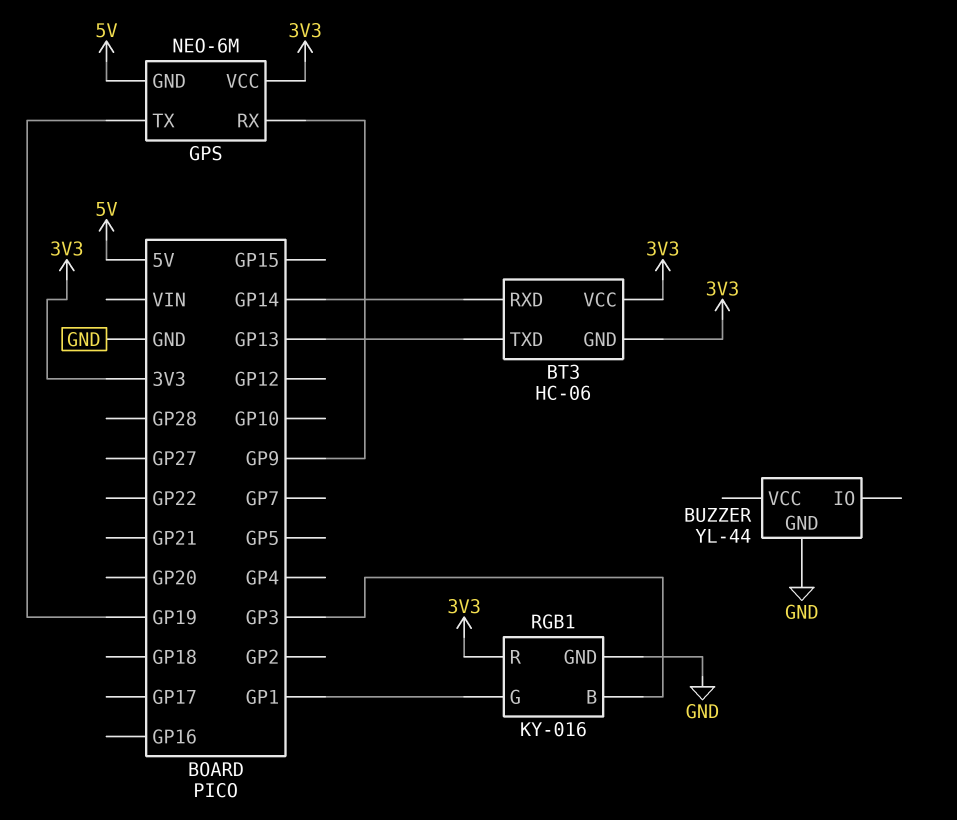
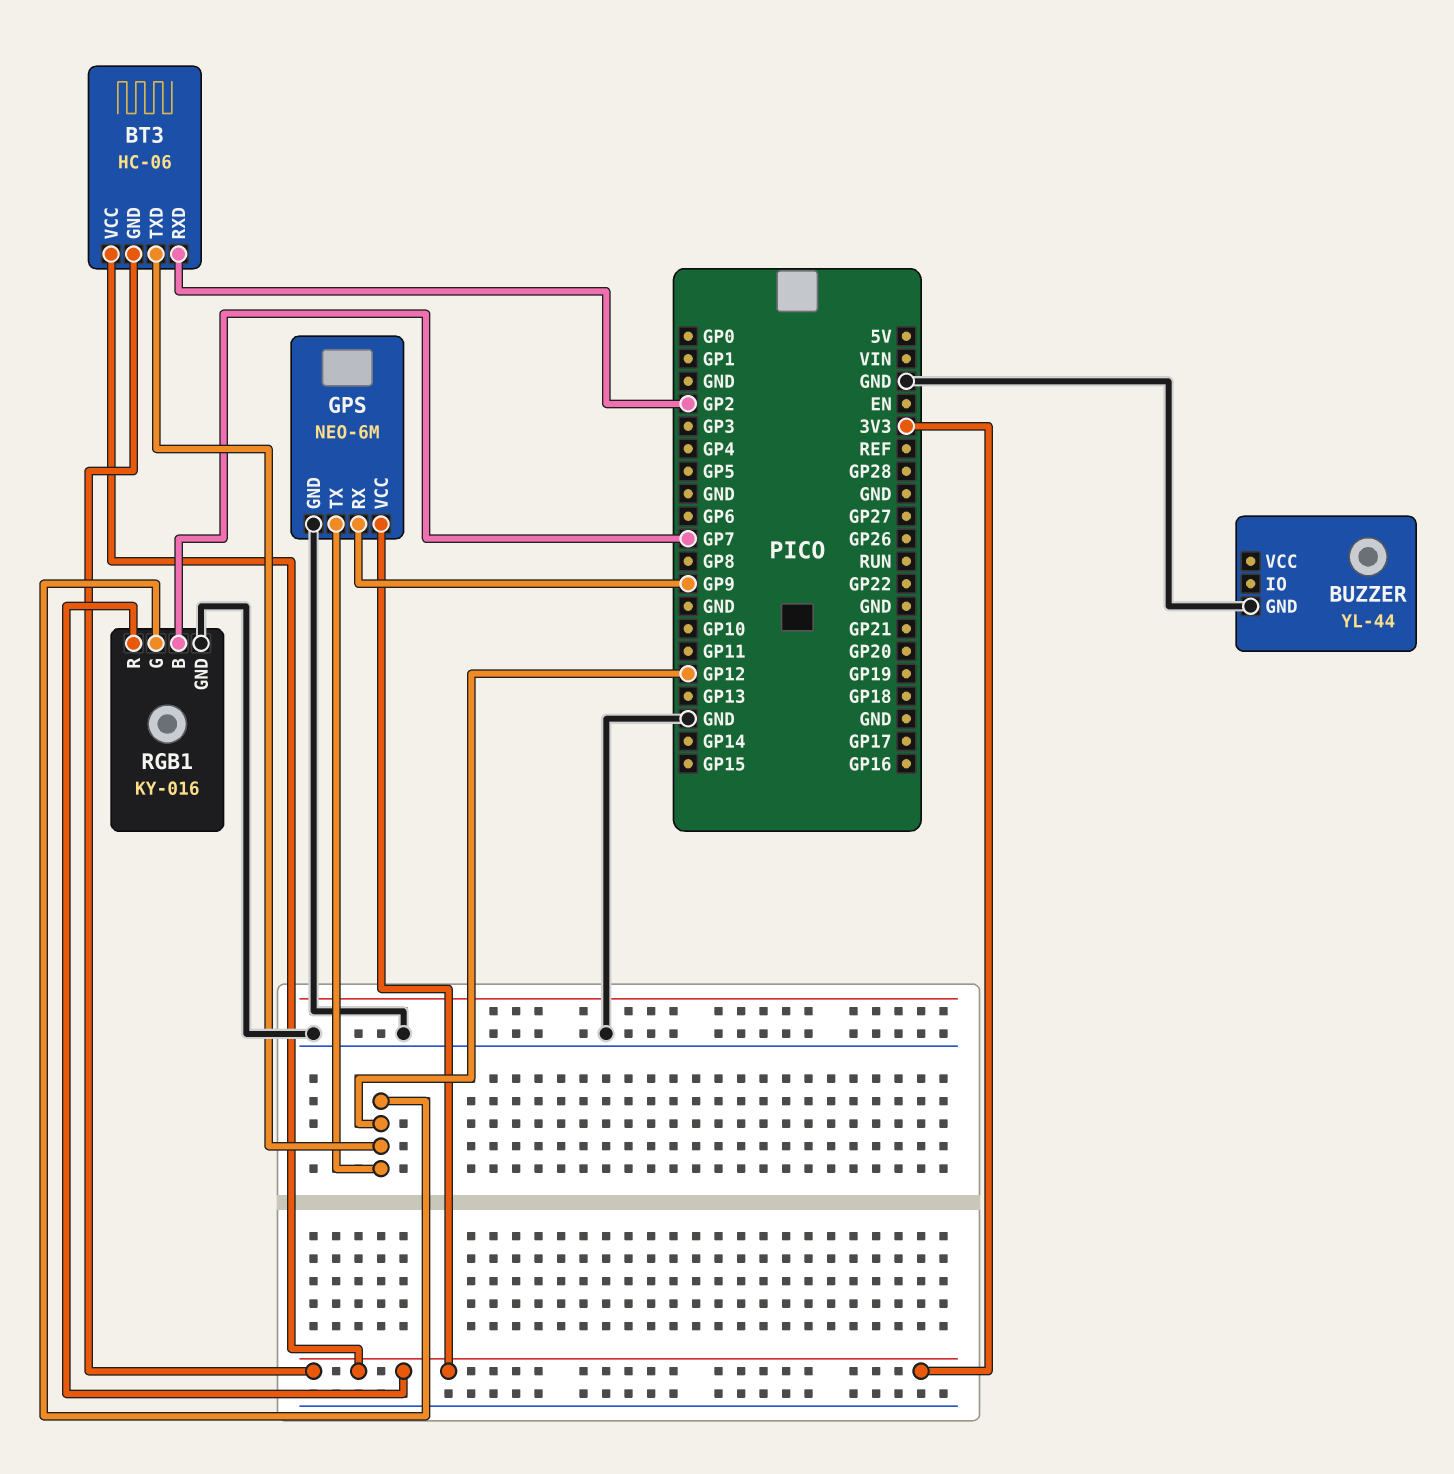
BT3 pin RXD: GP14 -> GP2
BT3 pin TXD: GP13 -> GP12
GPS pin GND: 5V -> GND
GPS pin TX: GP19 -> GP12
RGB1 pin B: GP3 -> GP7
RGB1 pin G: GP1 -> GP12

